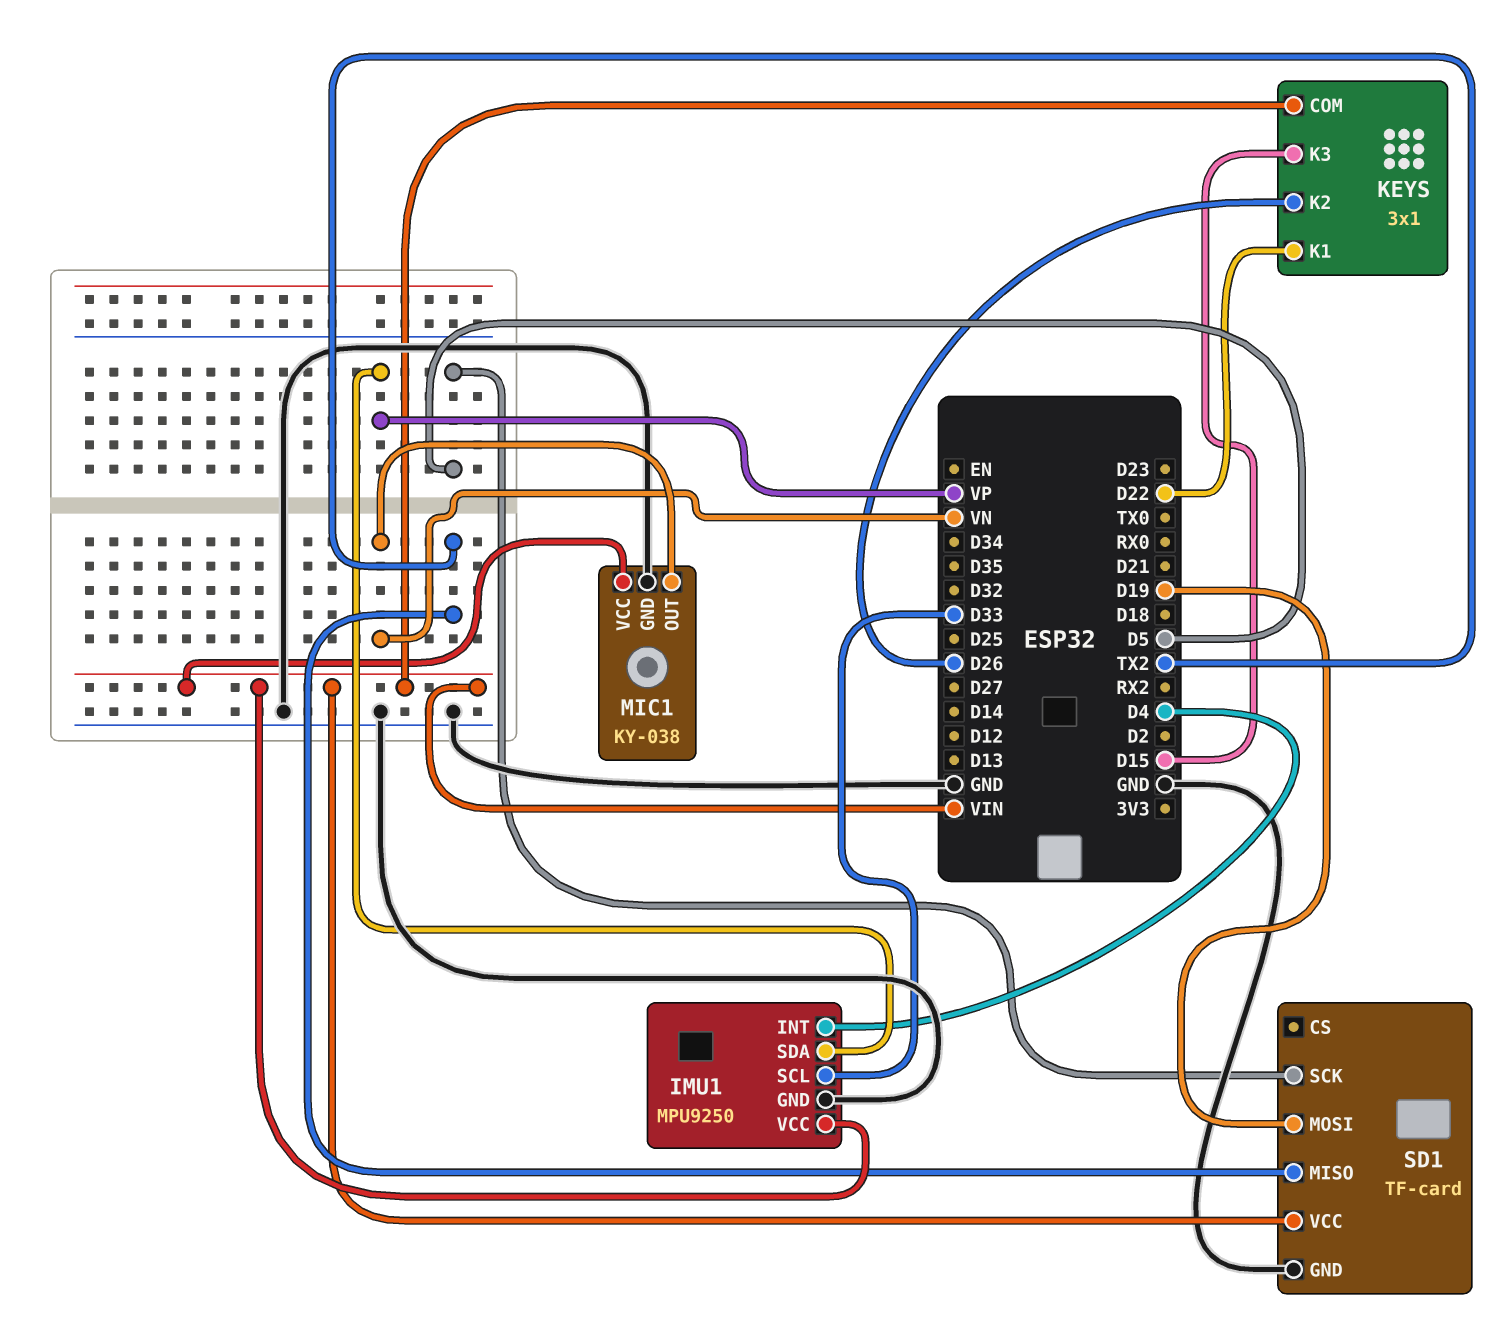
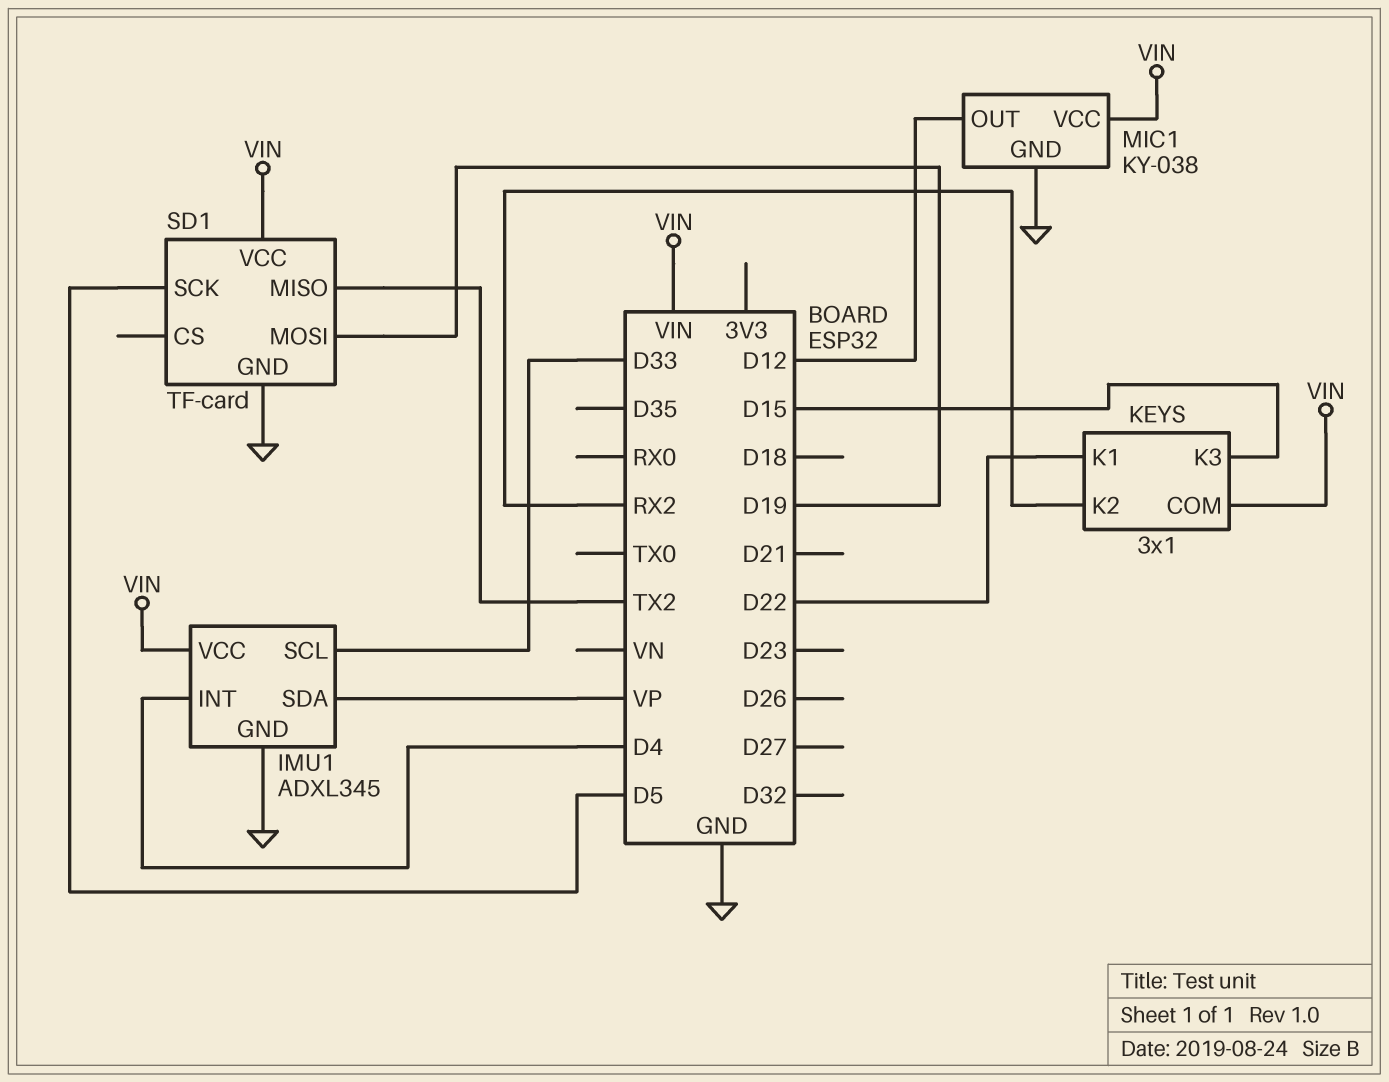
IMU1: MPU9250 -> ADXL345
KEYS pin K2: D26 -> RX2
MIC1 pin OUT: VN -> D12

